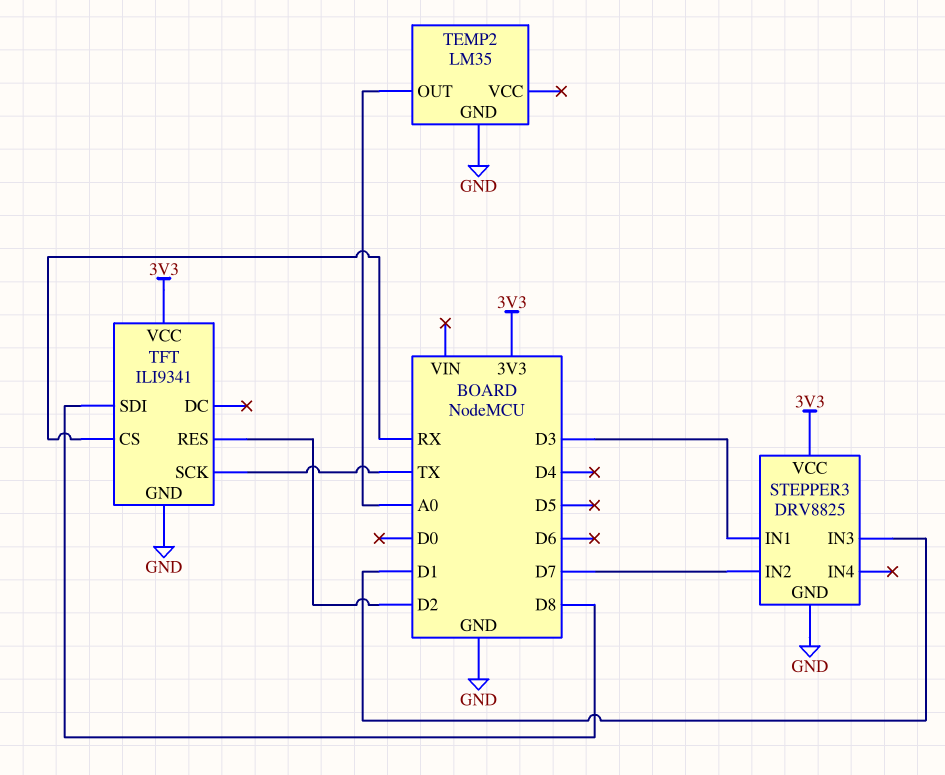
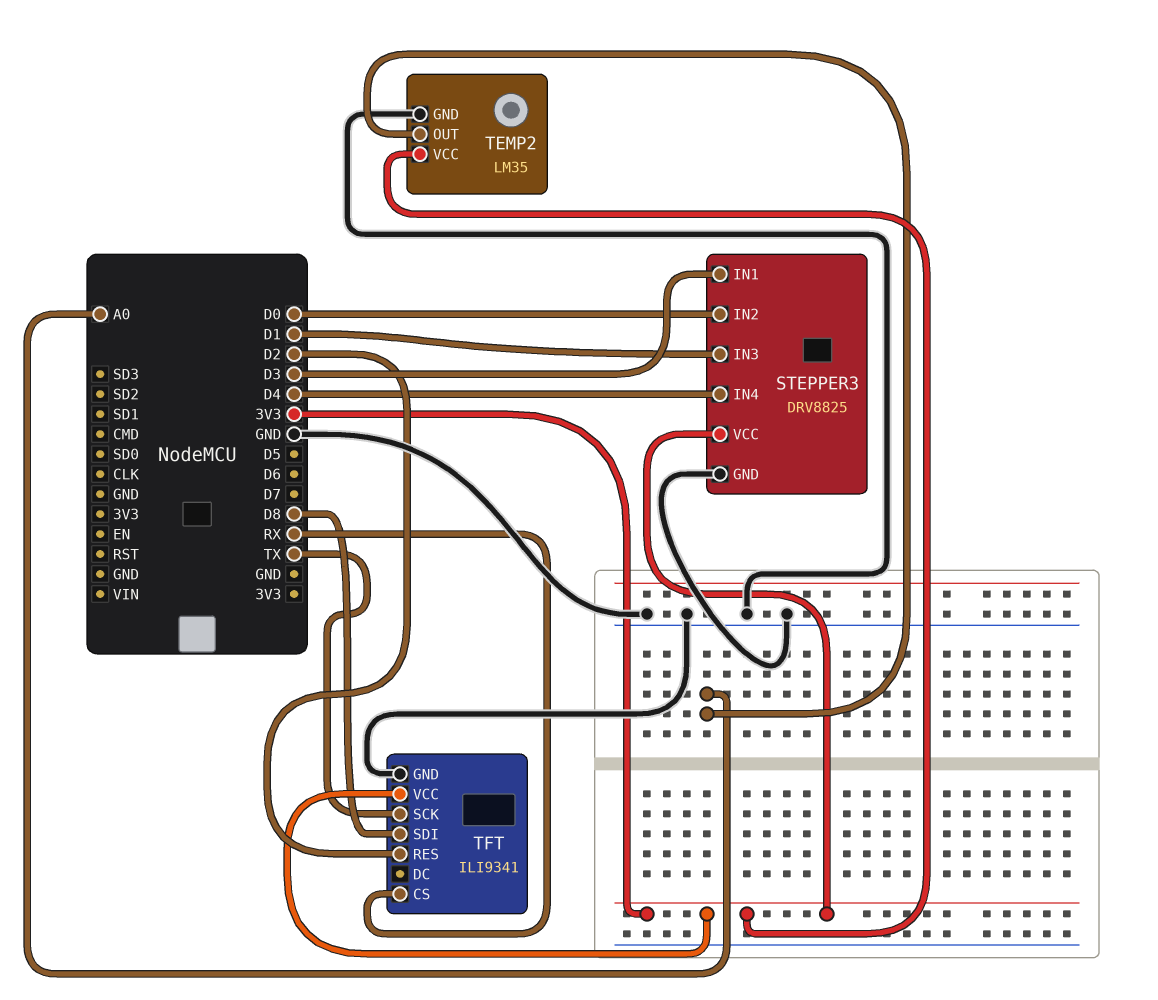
STEPPER3 pin IN2: D7 -> D0
STEPPER3 pin IN4: none -> D4
TEMP2 pin VCC: none -> 3V3

